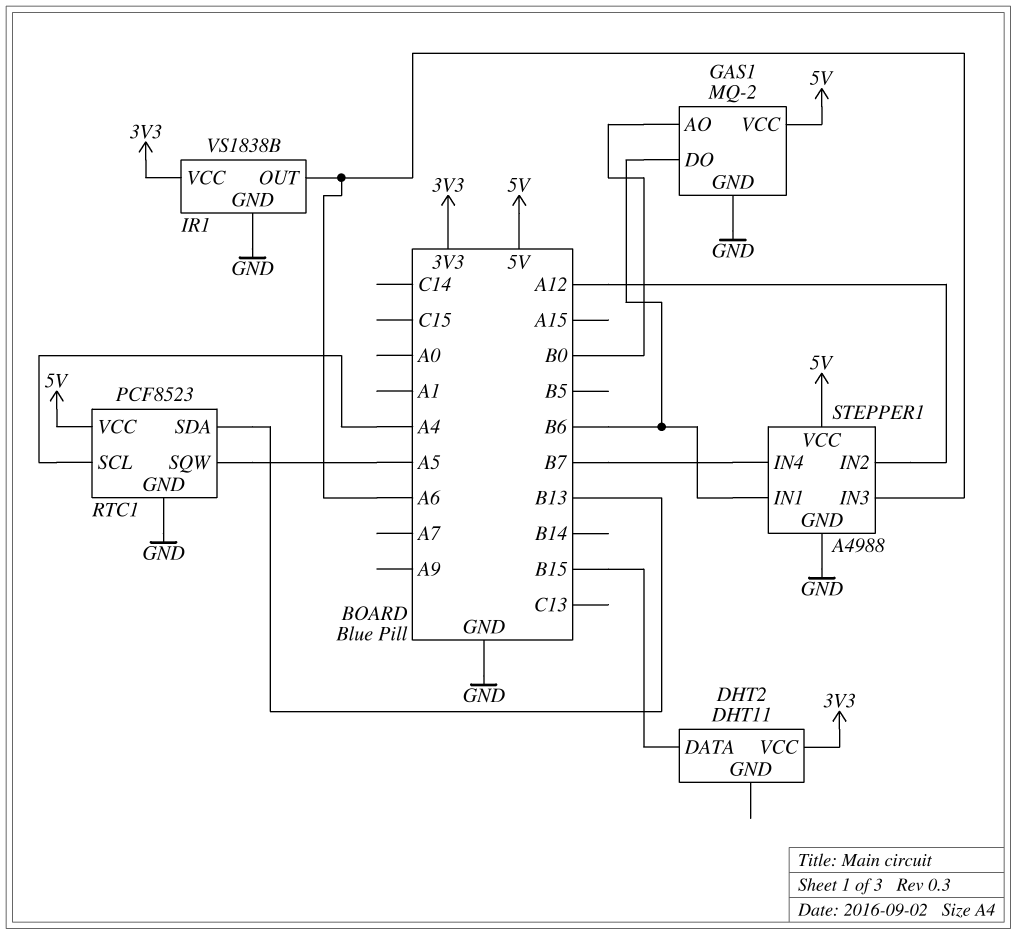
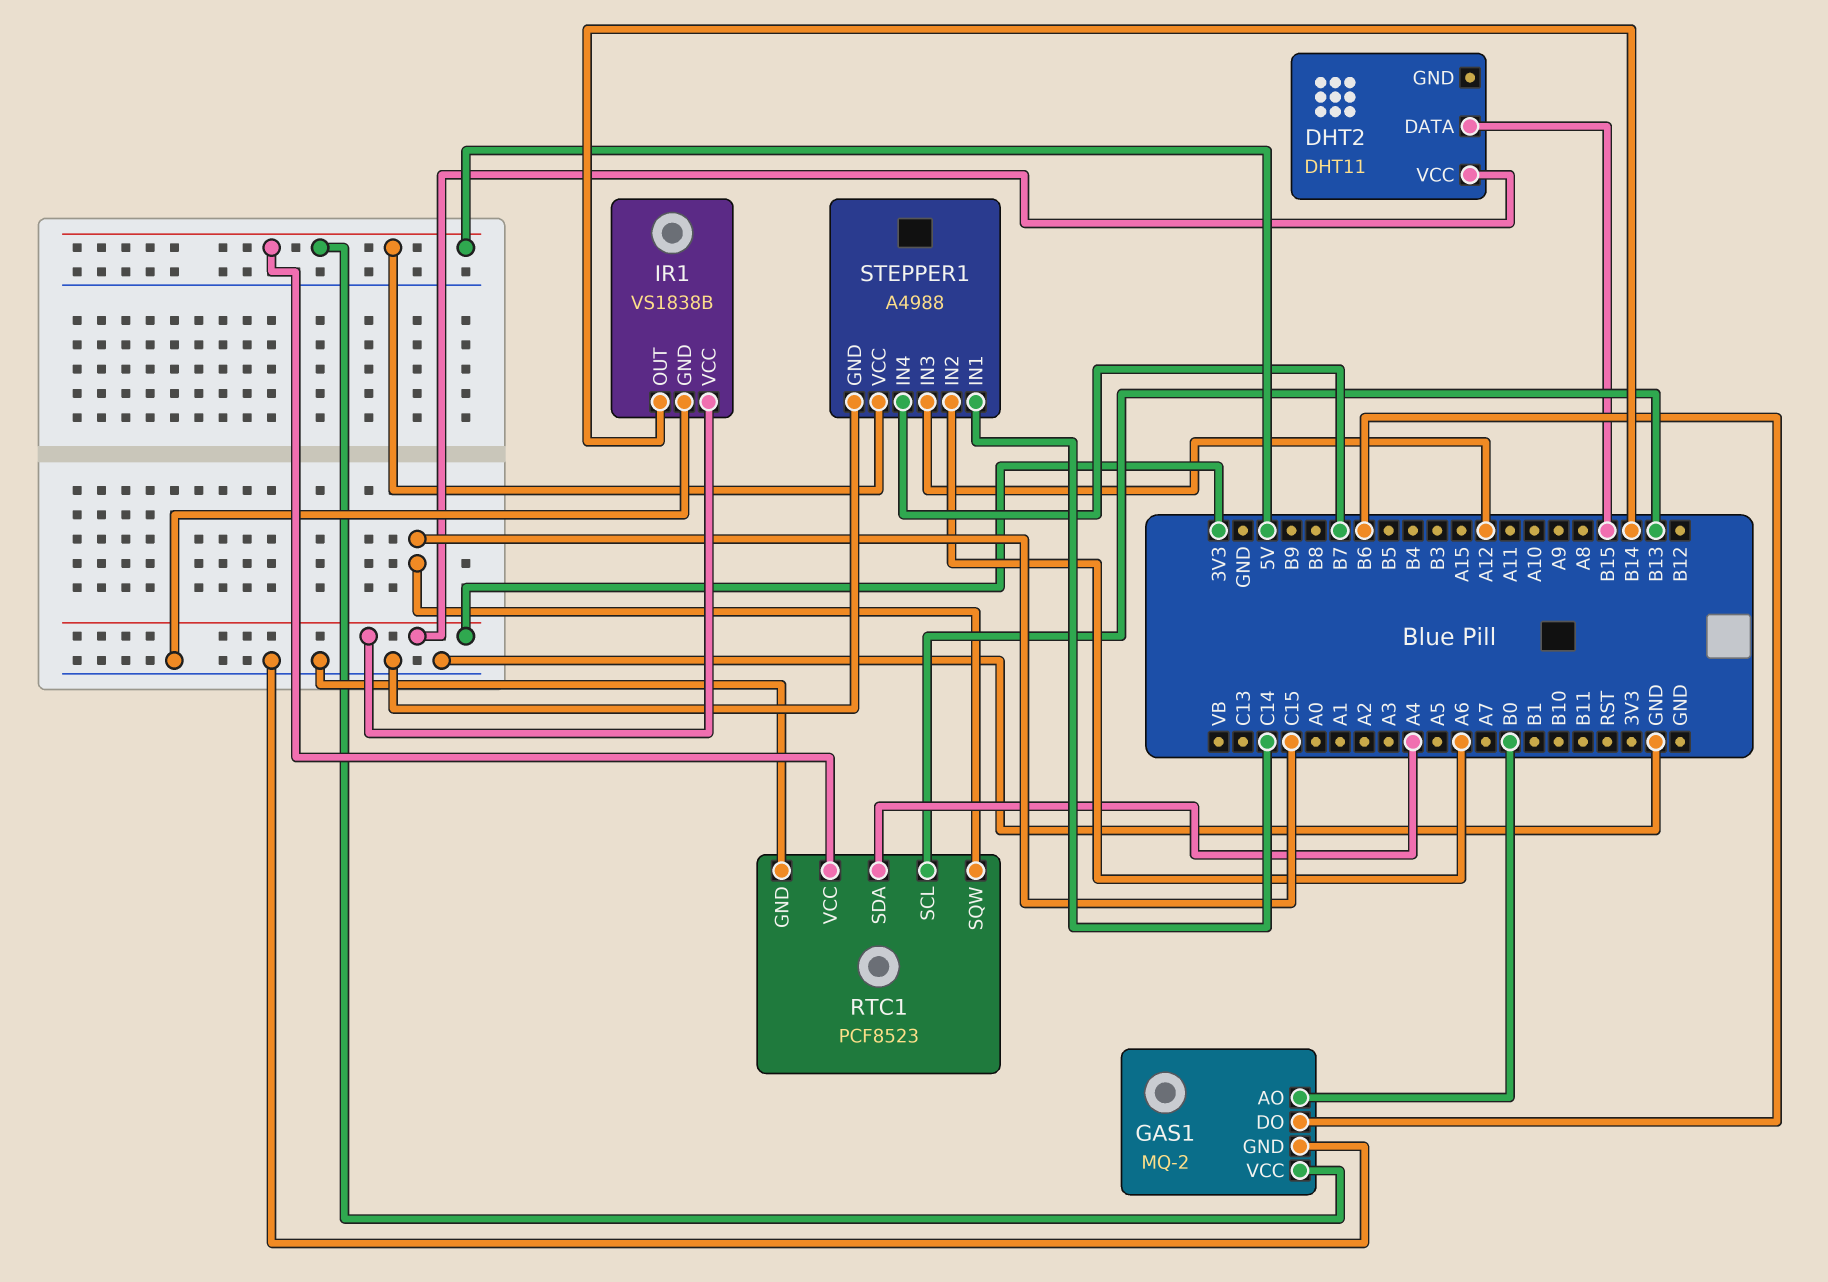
IR1 pin OUT: A6 -> B14
RTC1 pin SCL: A4 -> B13
RTC1 pin SDA: B13 -> A4
RTC1 pin SQW: A5 -> C15
STEPPER1 pin IN1: B6 -> C14
STEPPER1 pin IN2: A12 -> A6
STEPPER1 pin IN3: A6 -> A12

